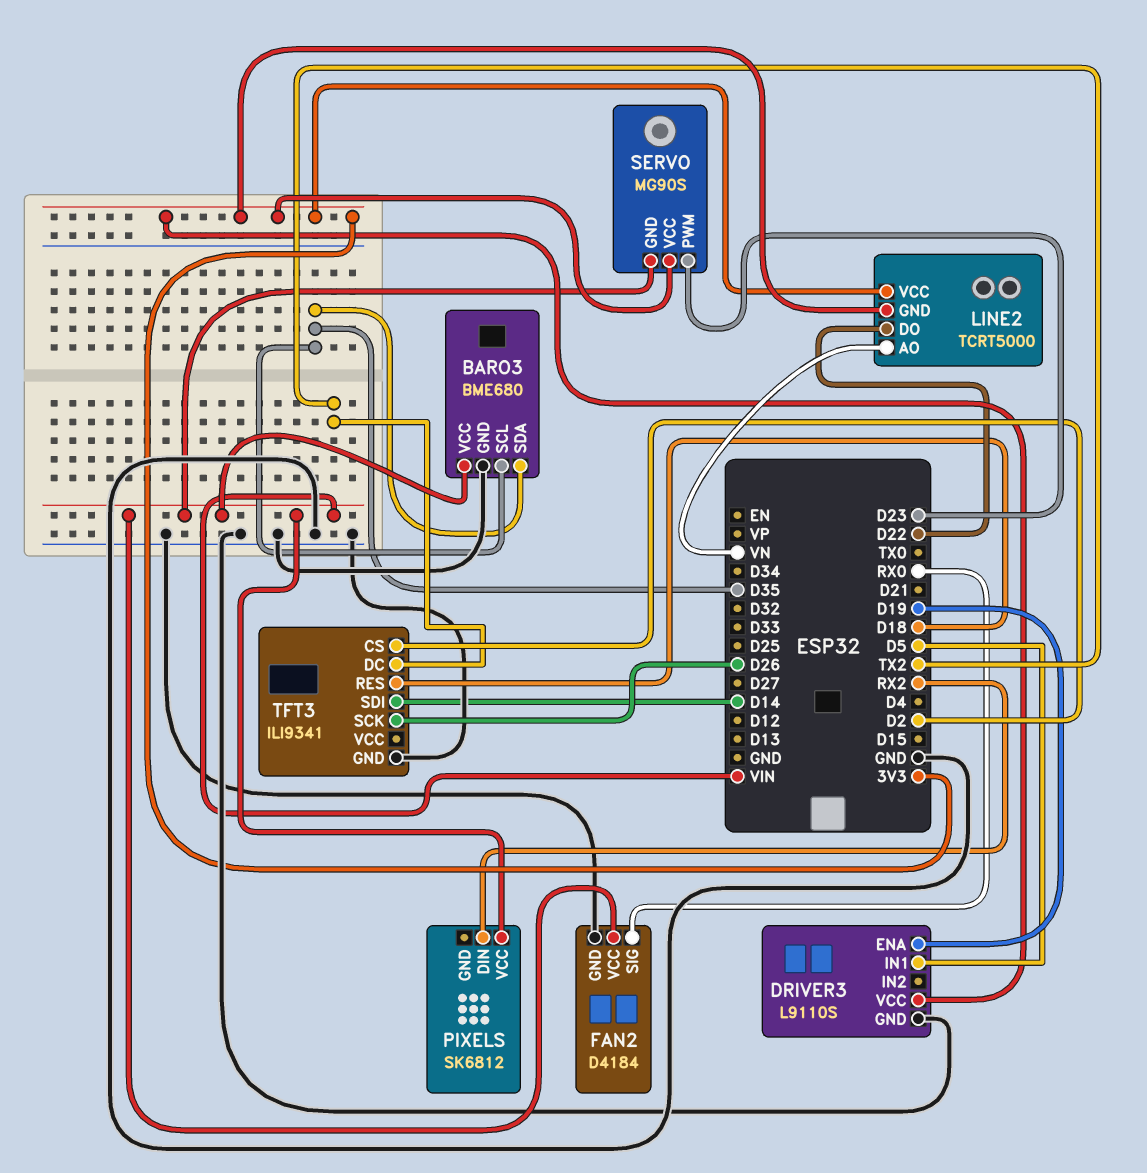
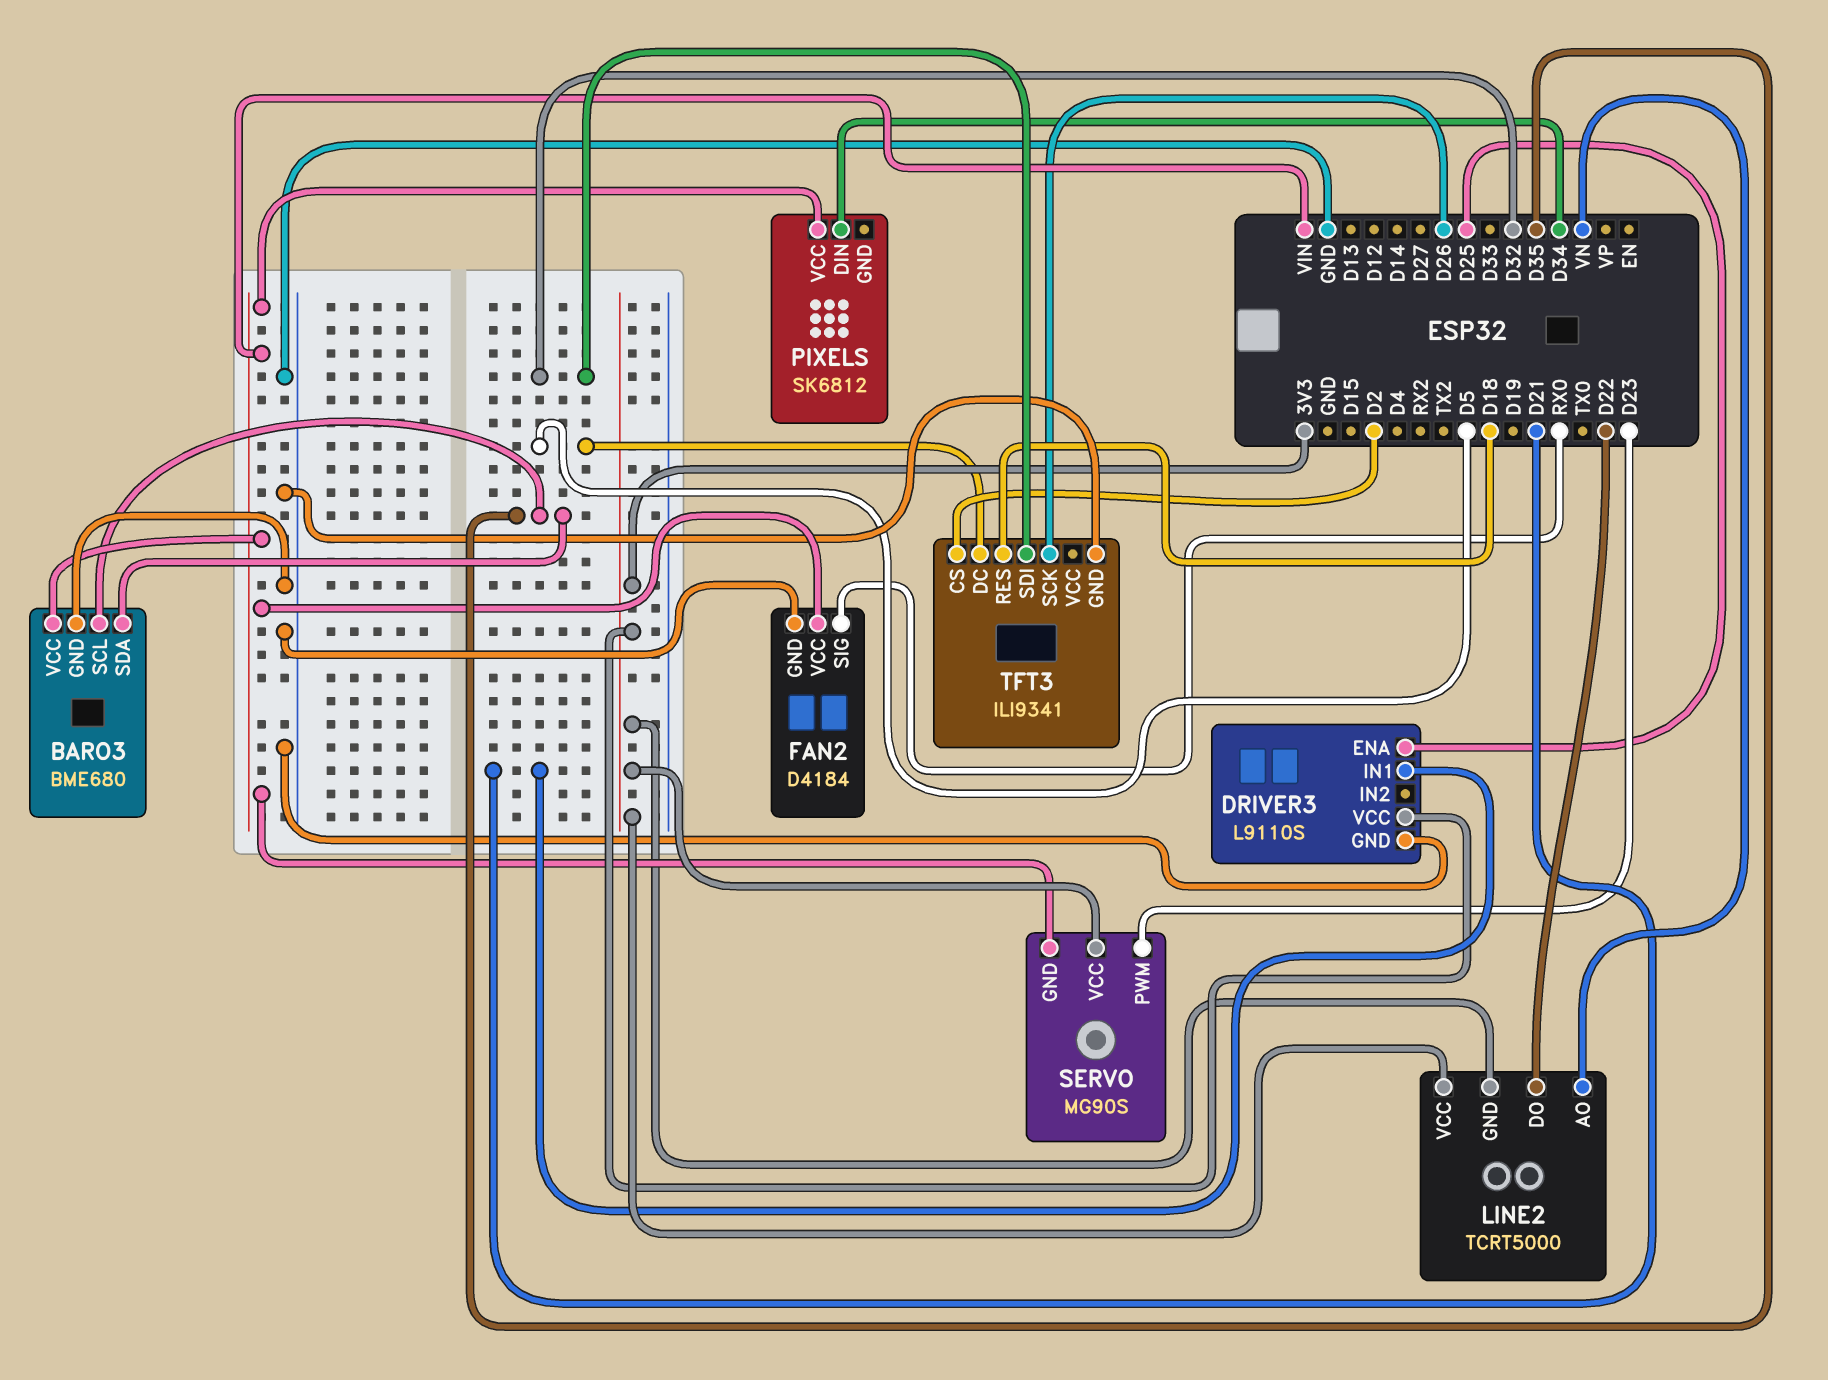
DRIVER3 pin ENA: D19 -> D25
DRIVER3 pin IN1: D5 -> D21
PIXELS pin DIN: RX2 -> D34
TFT3 pin DC: TX2 -> D5
TFT3 pin SDI: D14 -> D32

